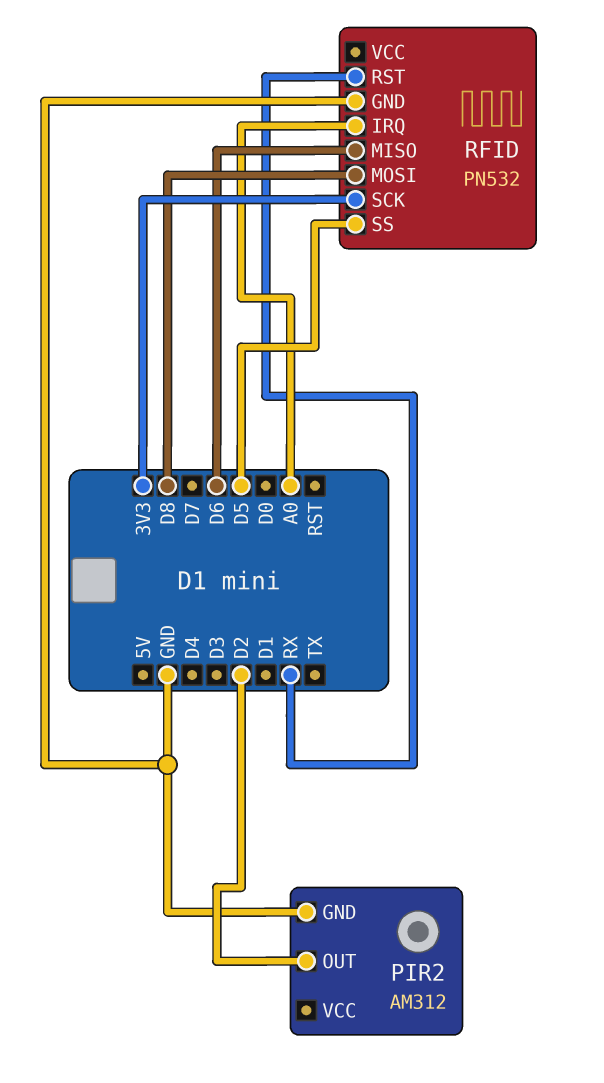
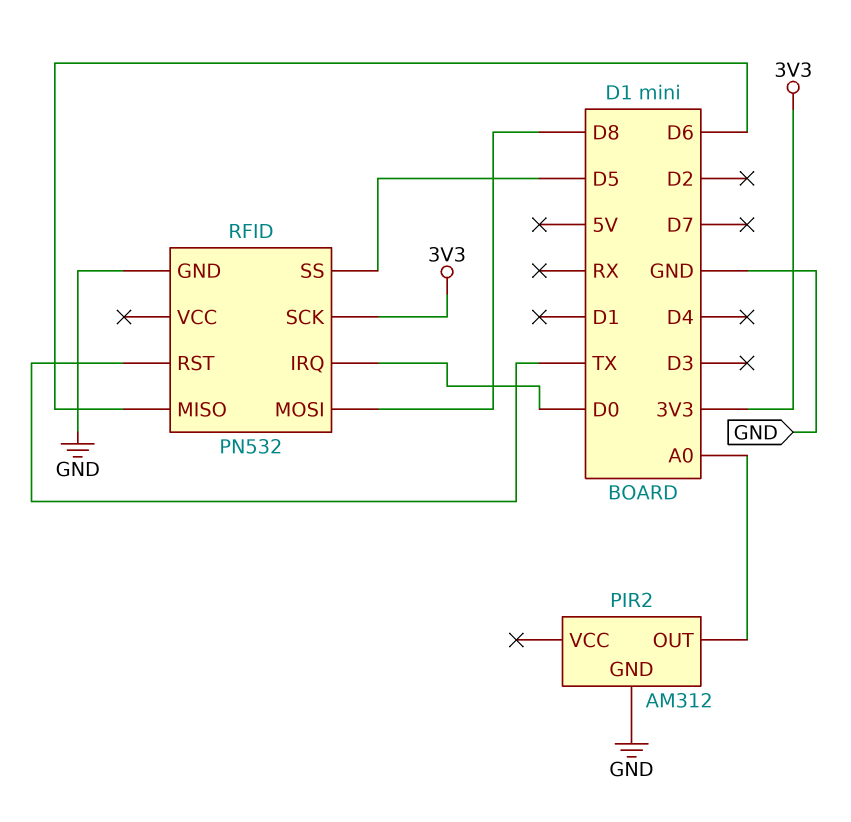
PIR2 pin OUT: D2 -> A0
RFID pin IRQ: A0 -> D0
RFID pin RST: RX -> TX

